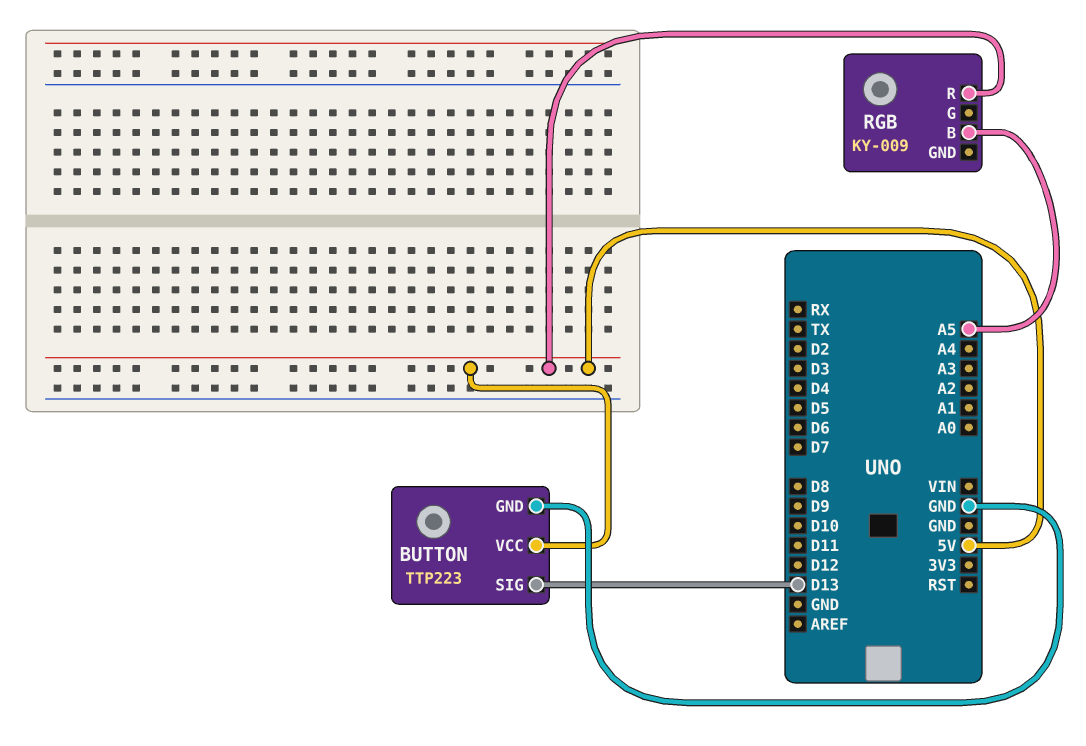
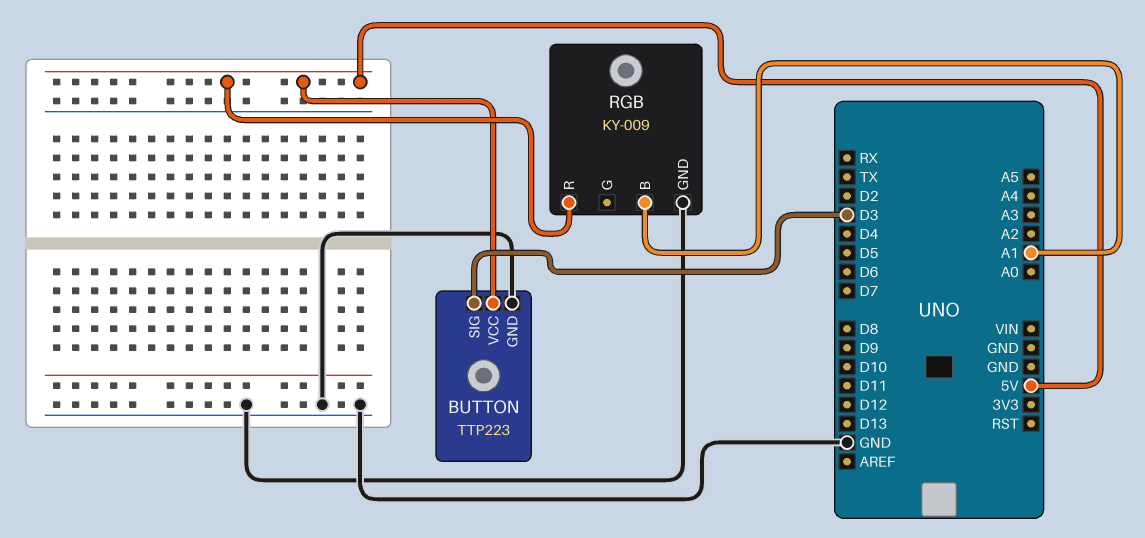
BUTTON pin SIG: D13 -> D3
RGB pin B: A5 -> A1
RGB pin GND: none -> GND

